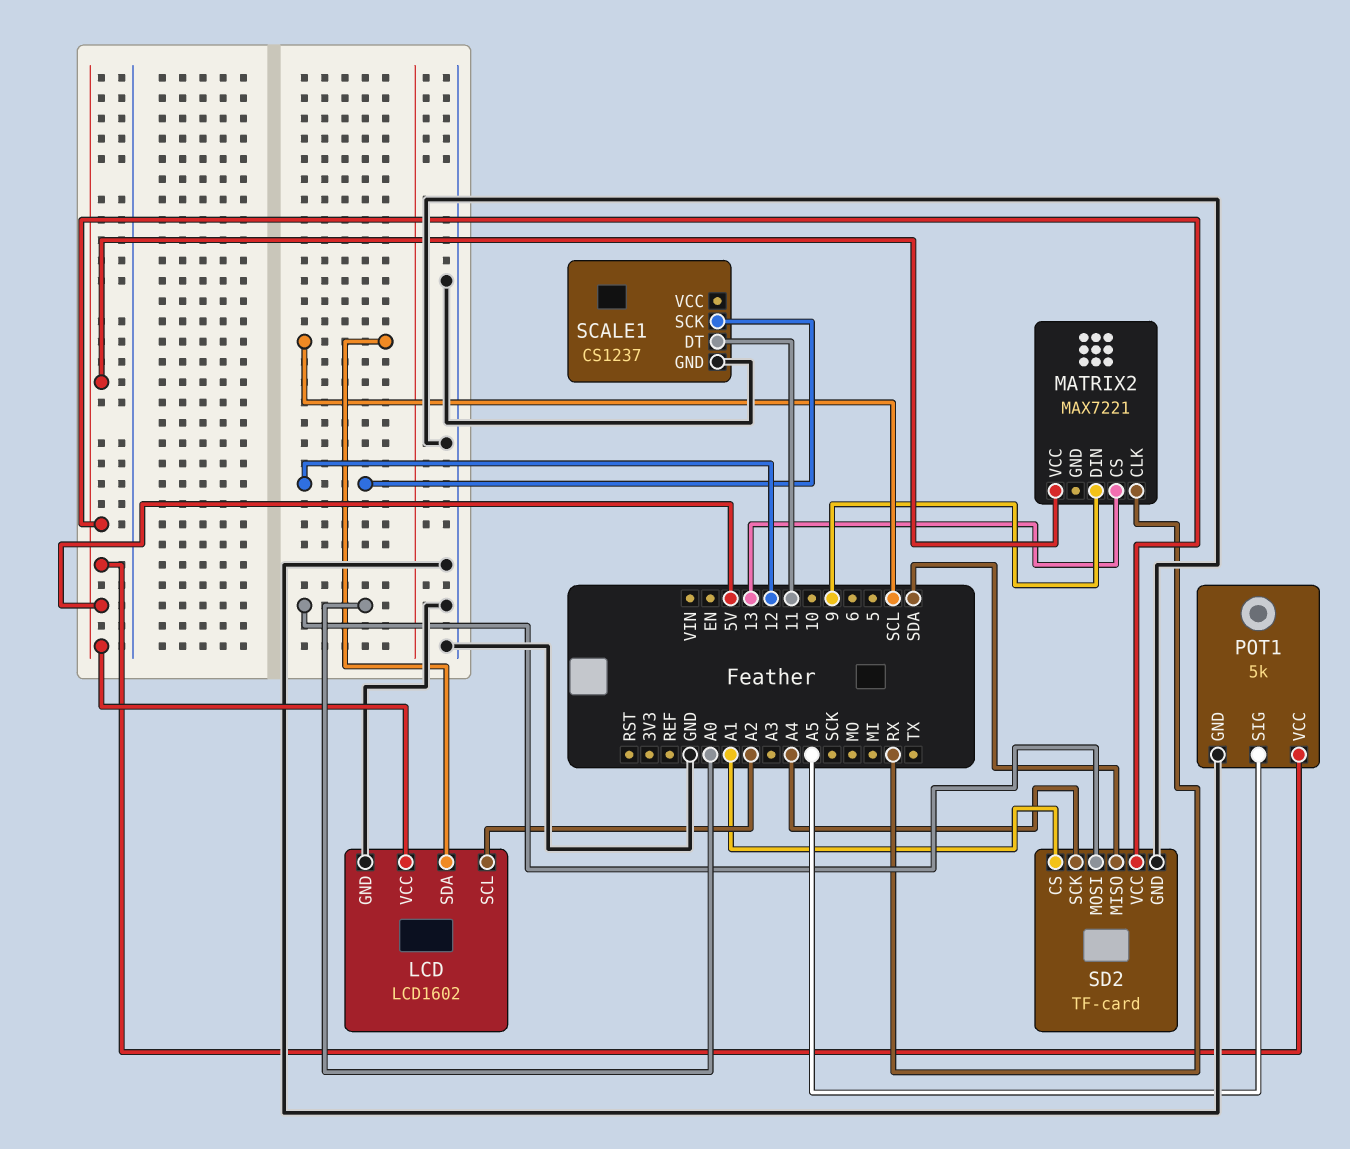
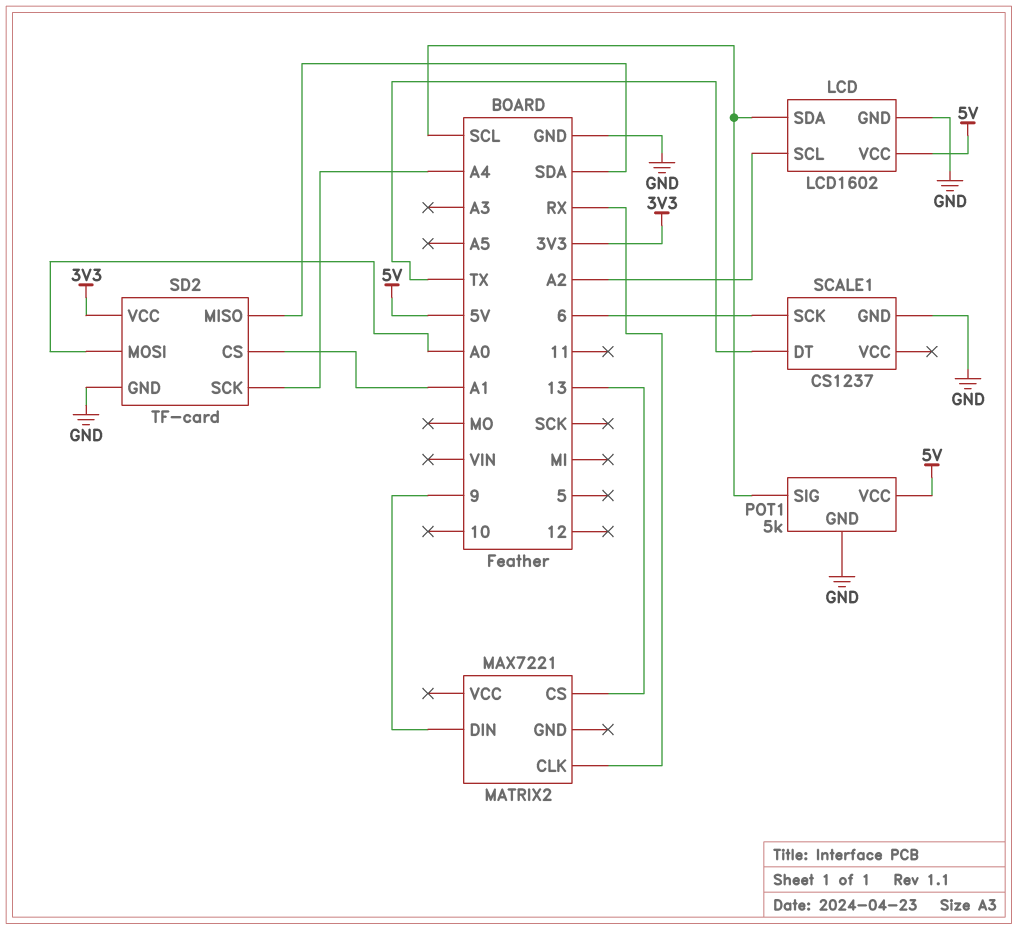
MATRIX2 pin VCC: 5V -> none
POT1 pin SIG: A5 -> SCL
SCALE1 pin DT: 11 -> TX
SCALE1 pin SCK: 12 -> 6
SD2 pin VCC: 5V -> 3V3

